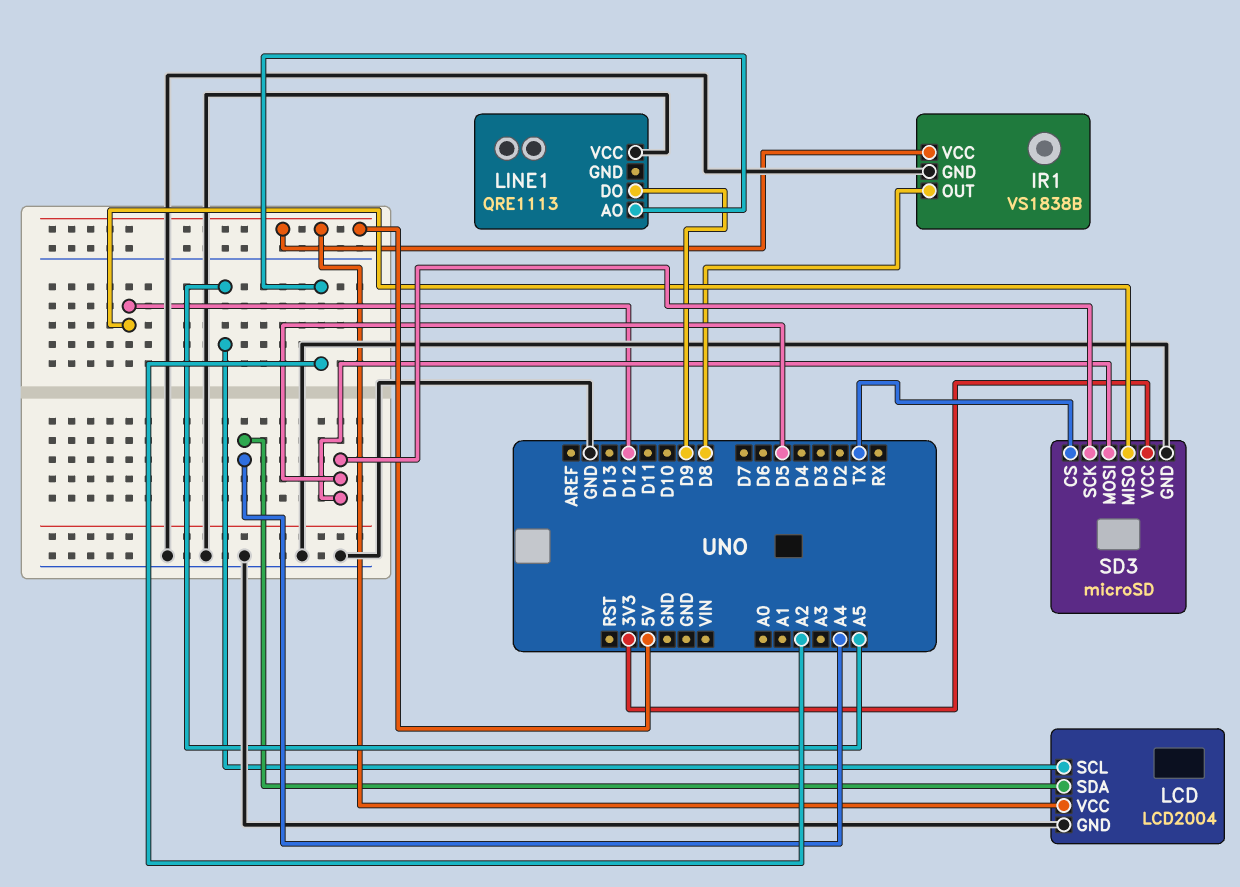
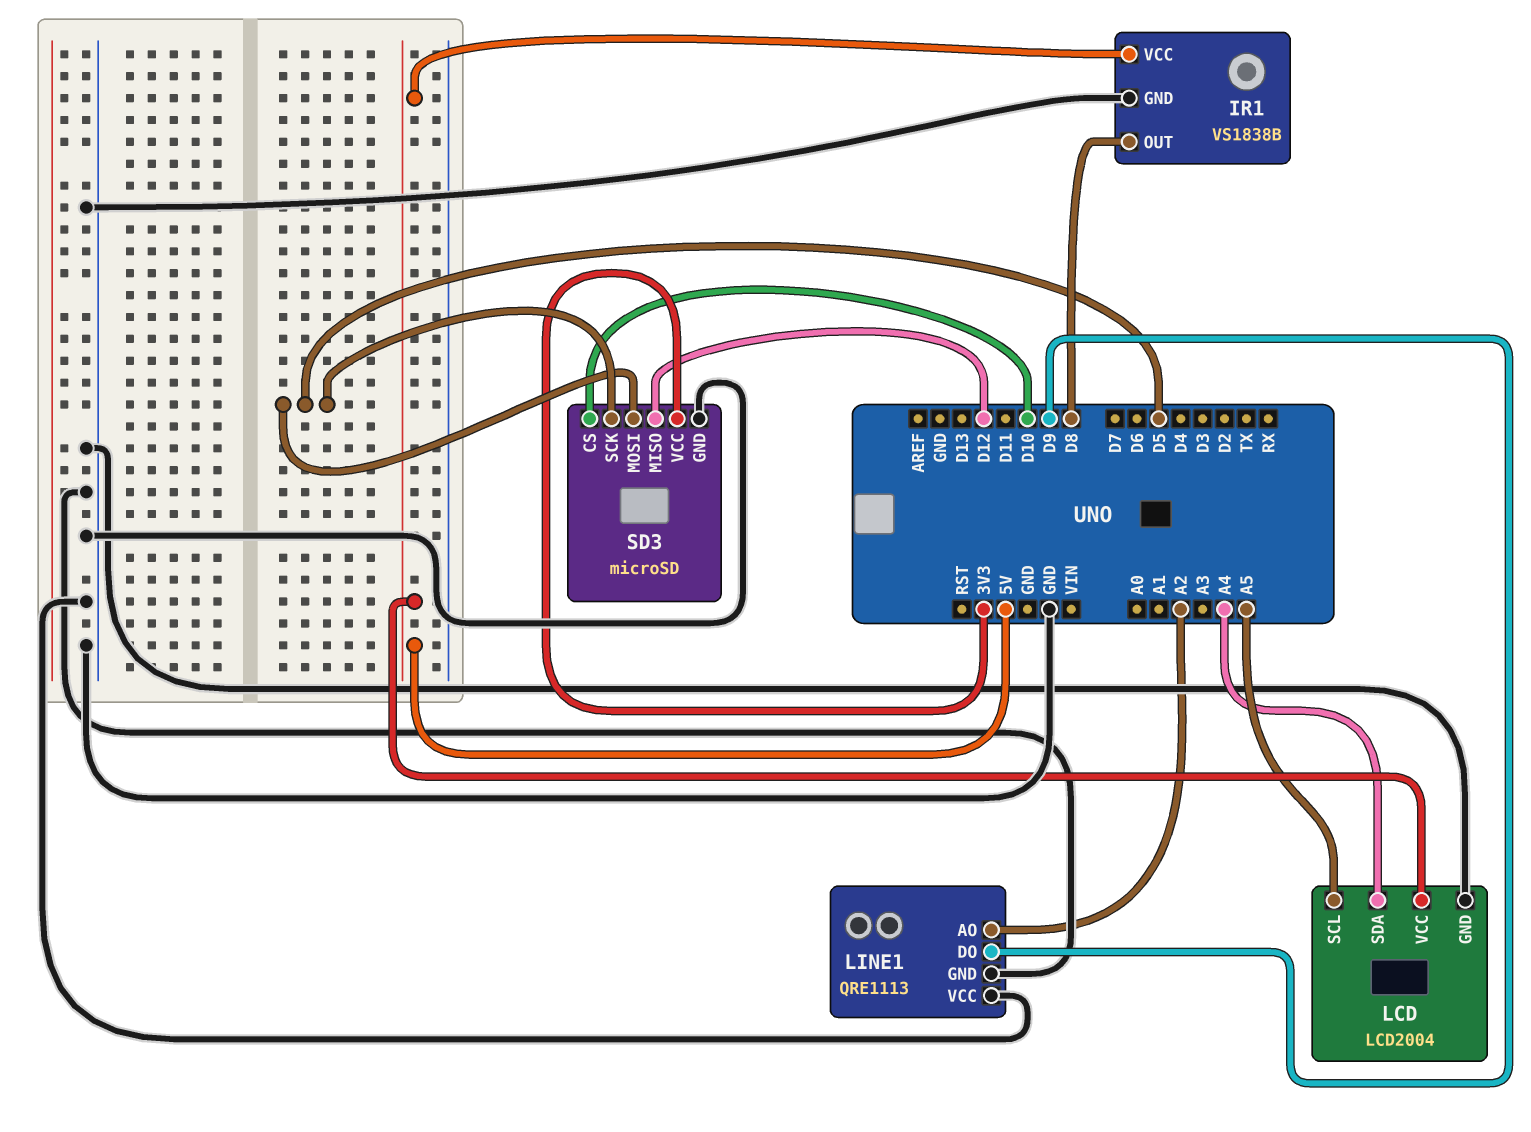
LINE1 pin GND: none -> GND
SD3 pin CS: TX -> D10

